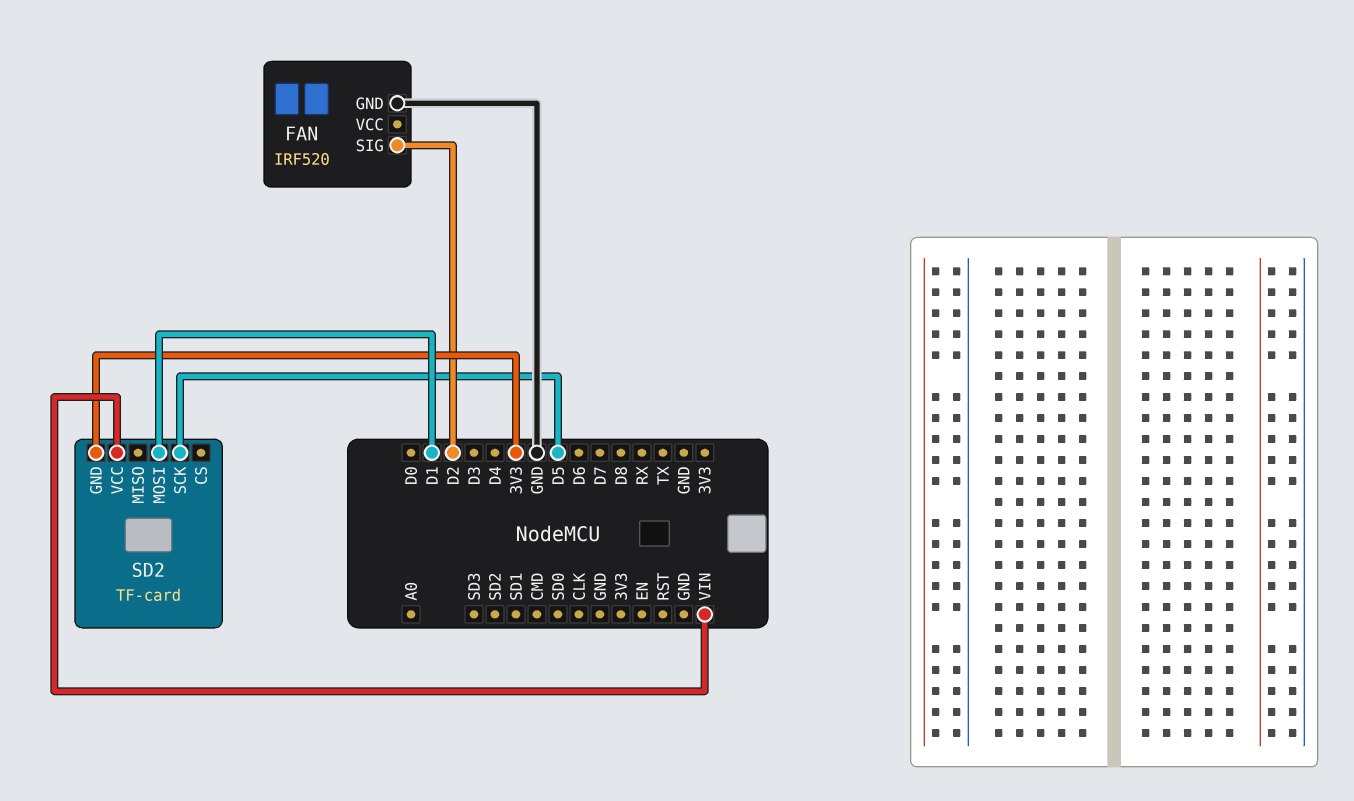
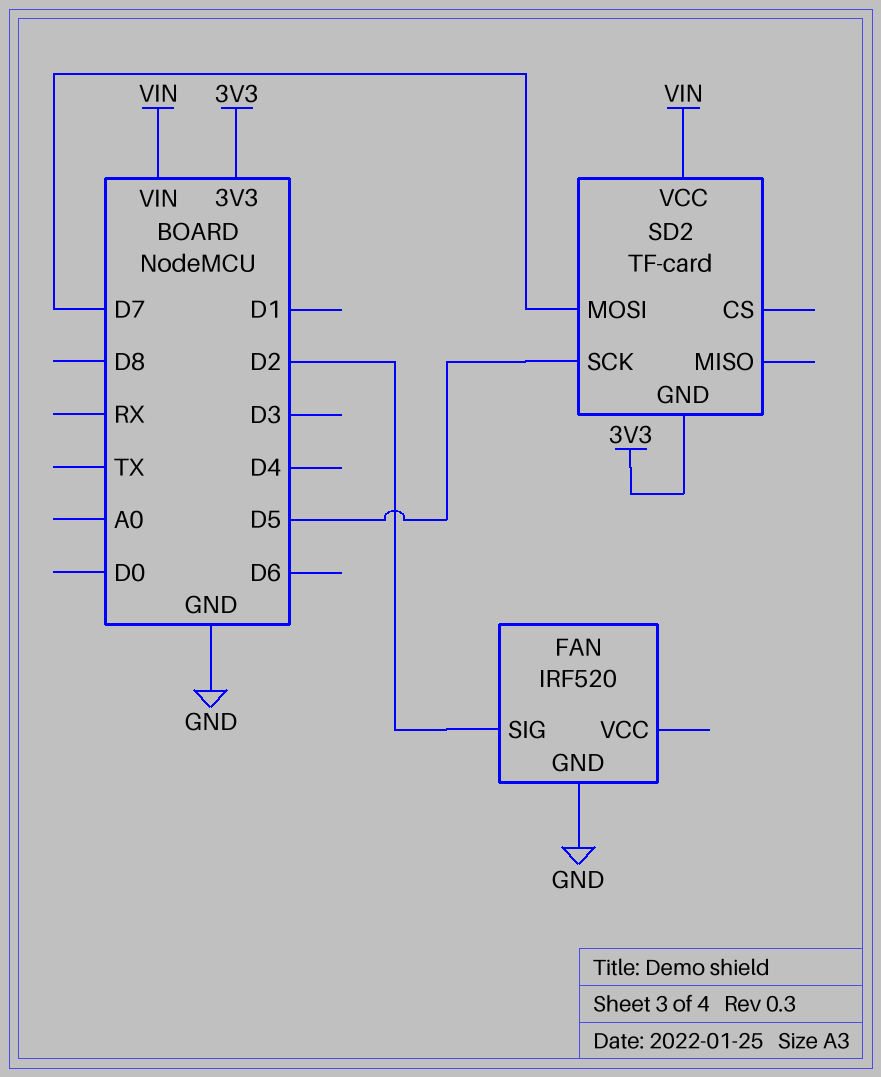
SD2 pin MOSI: D1 -> D7

